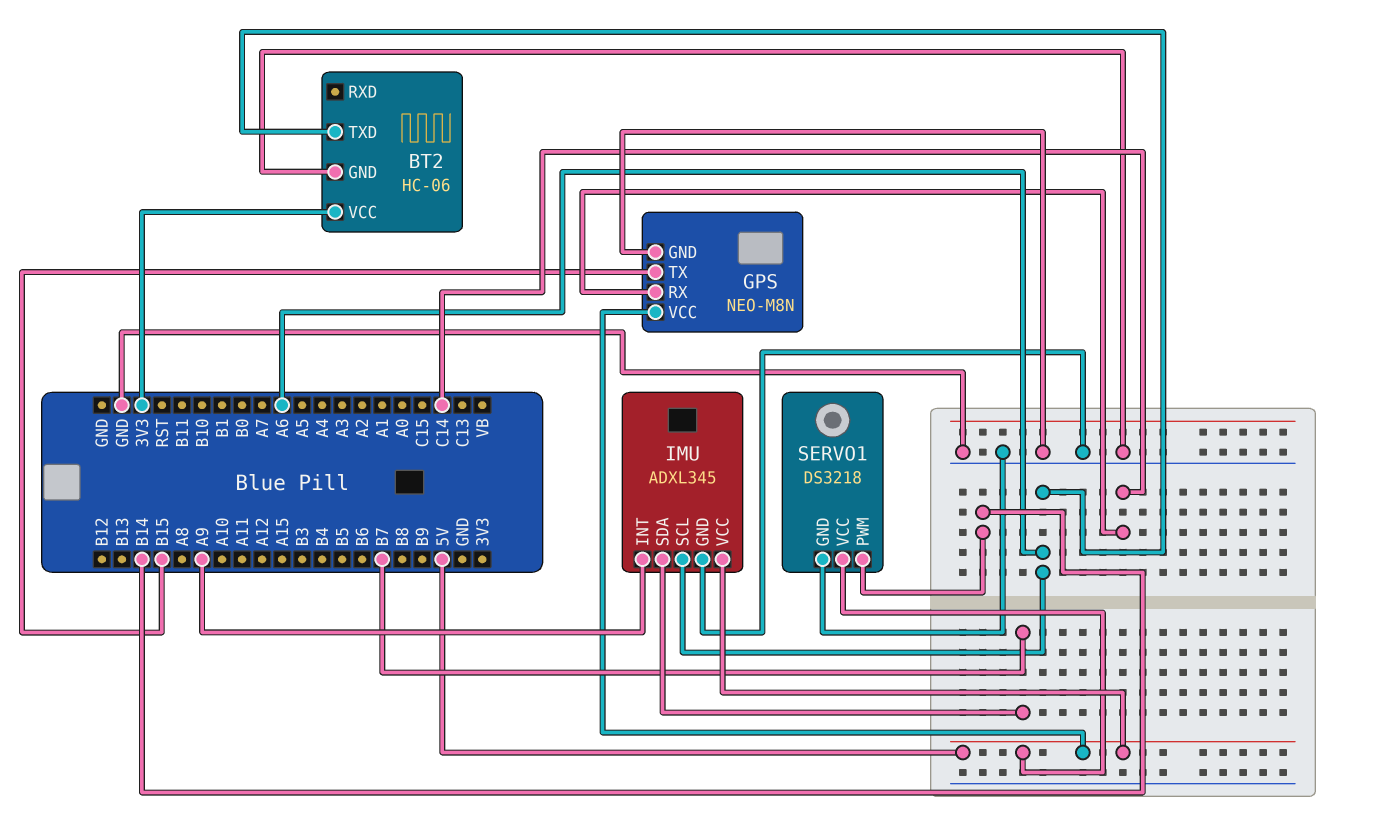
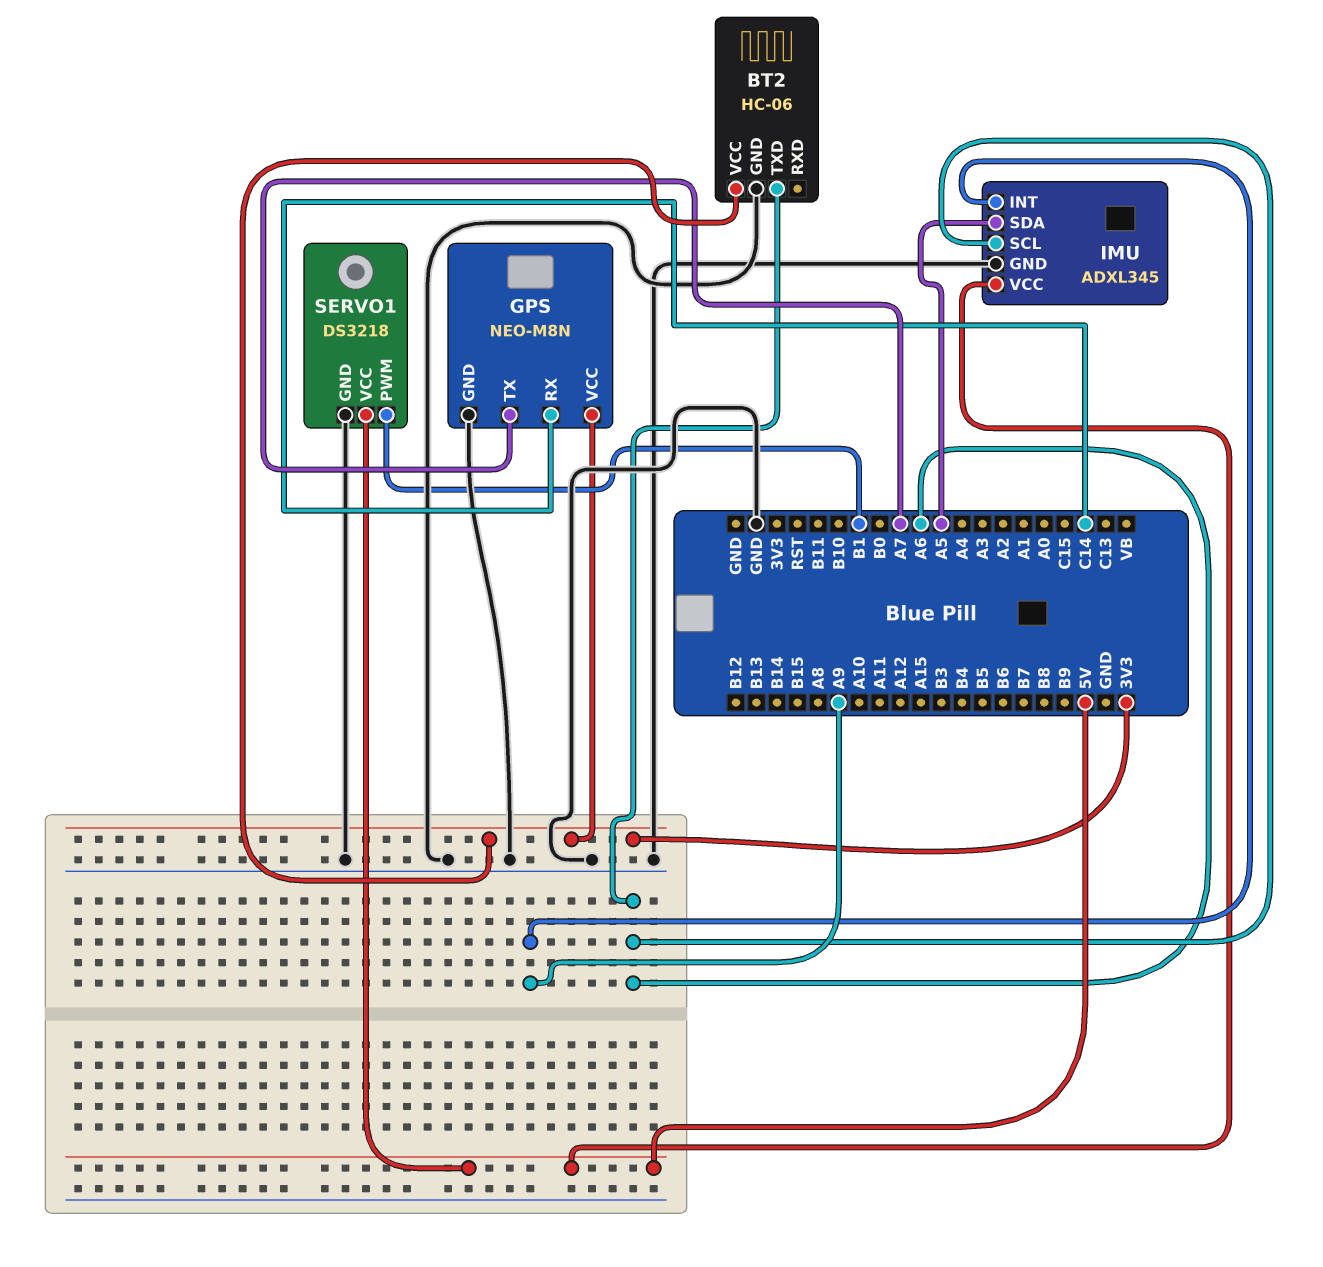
GPS pin TX: B15 -> A7
GPS pin VCC: 5V -> 3V3
IMU pin SDA: B7 -> A5
SERVO1 pin PWM: B14 -> B1

